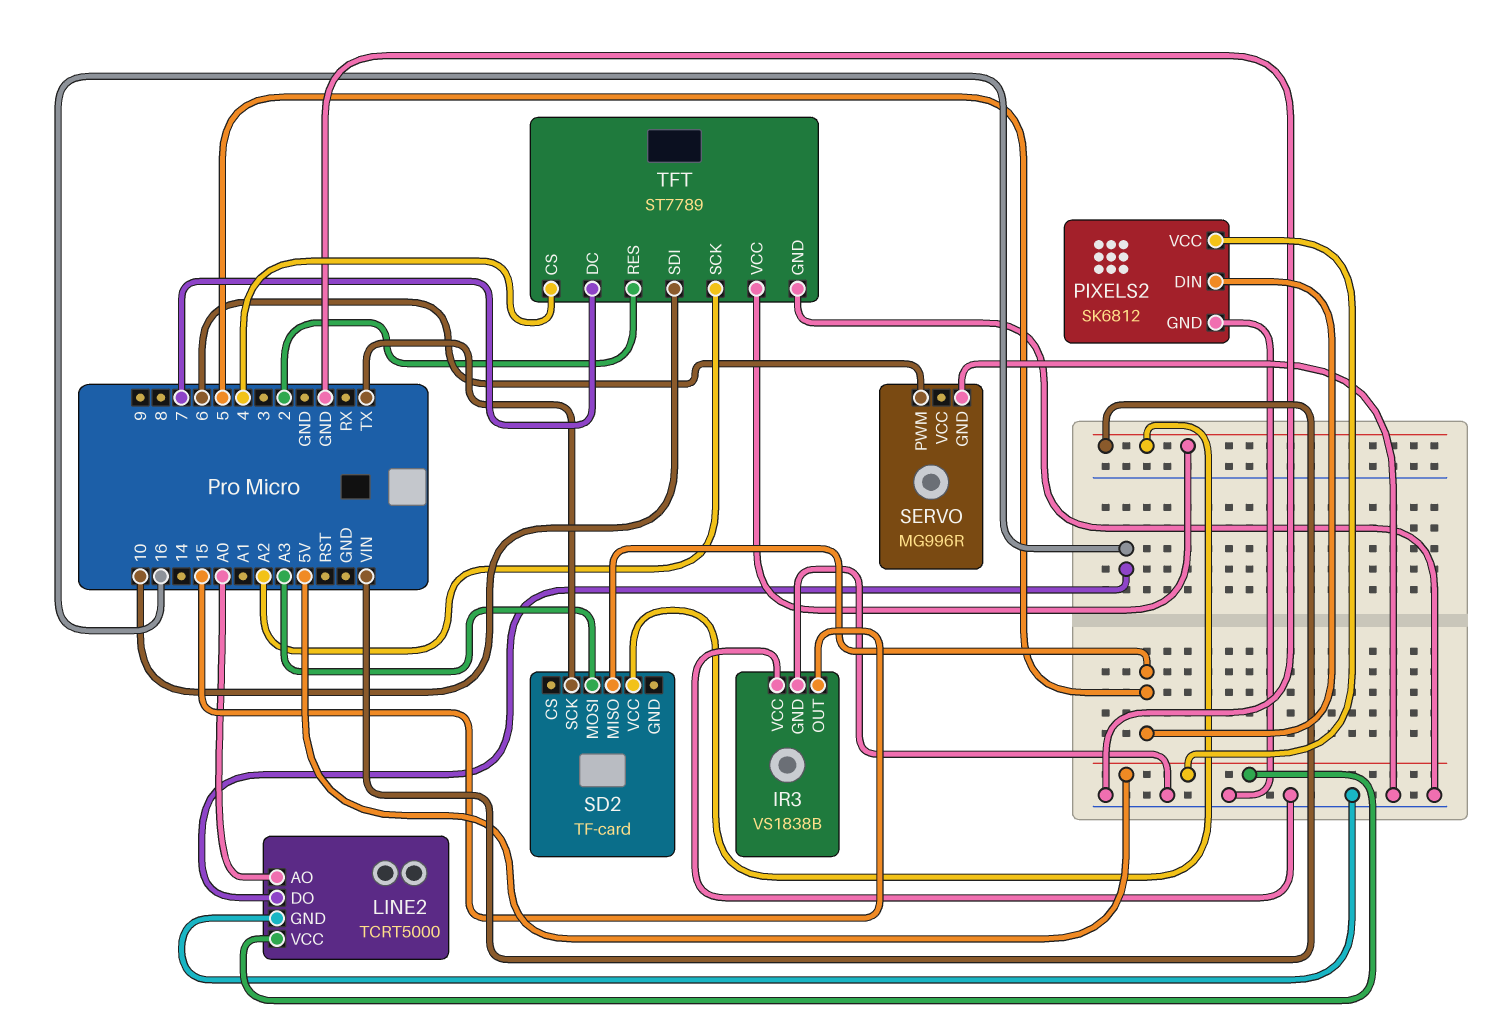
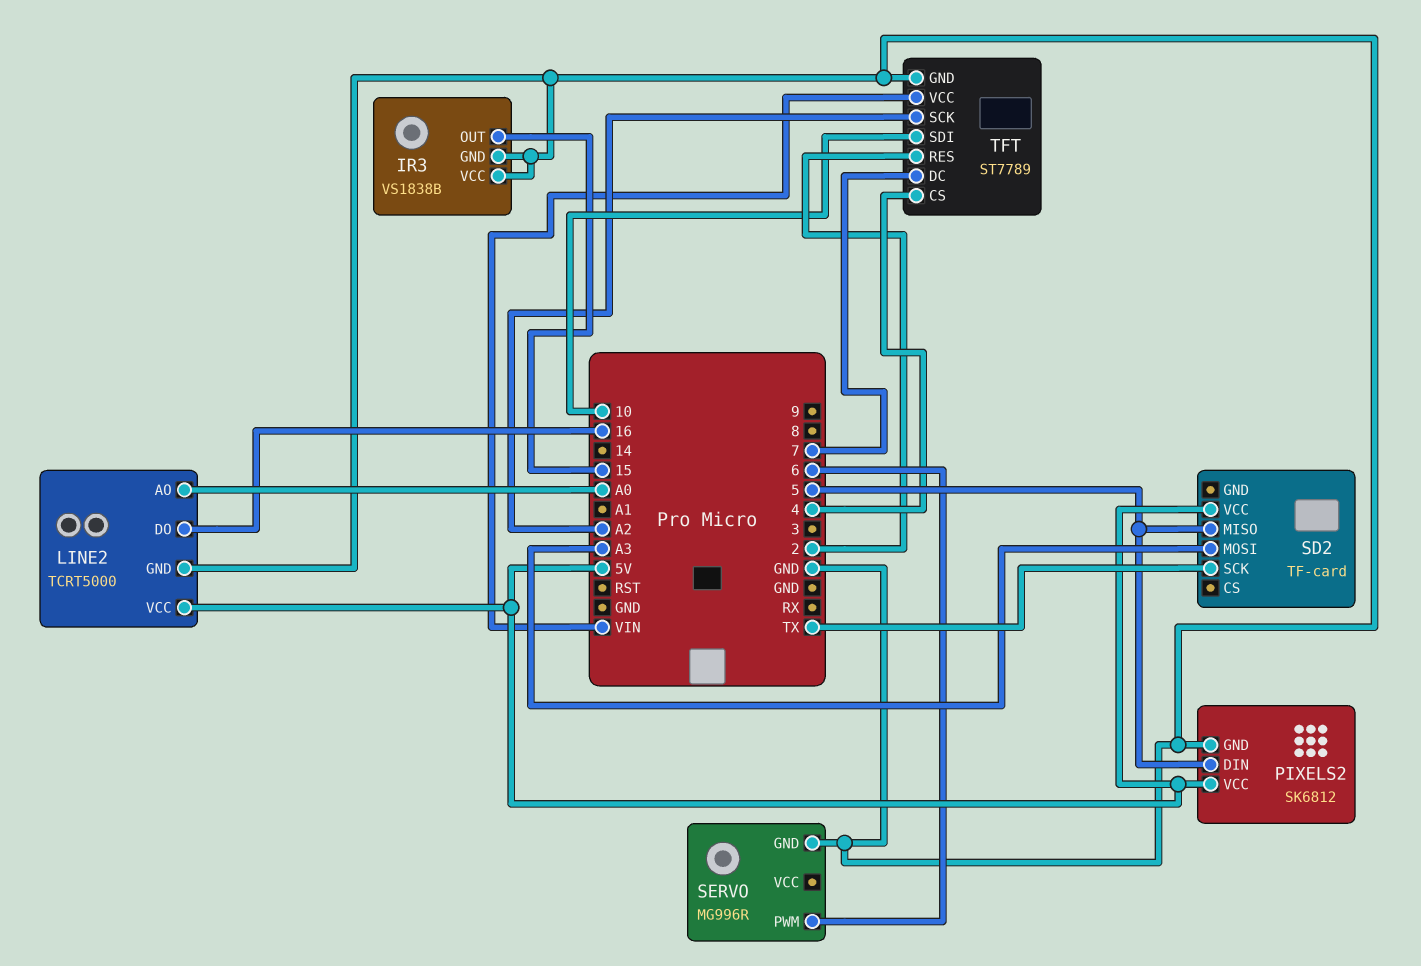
SD2 pin VCC: VIN -> 5V

